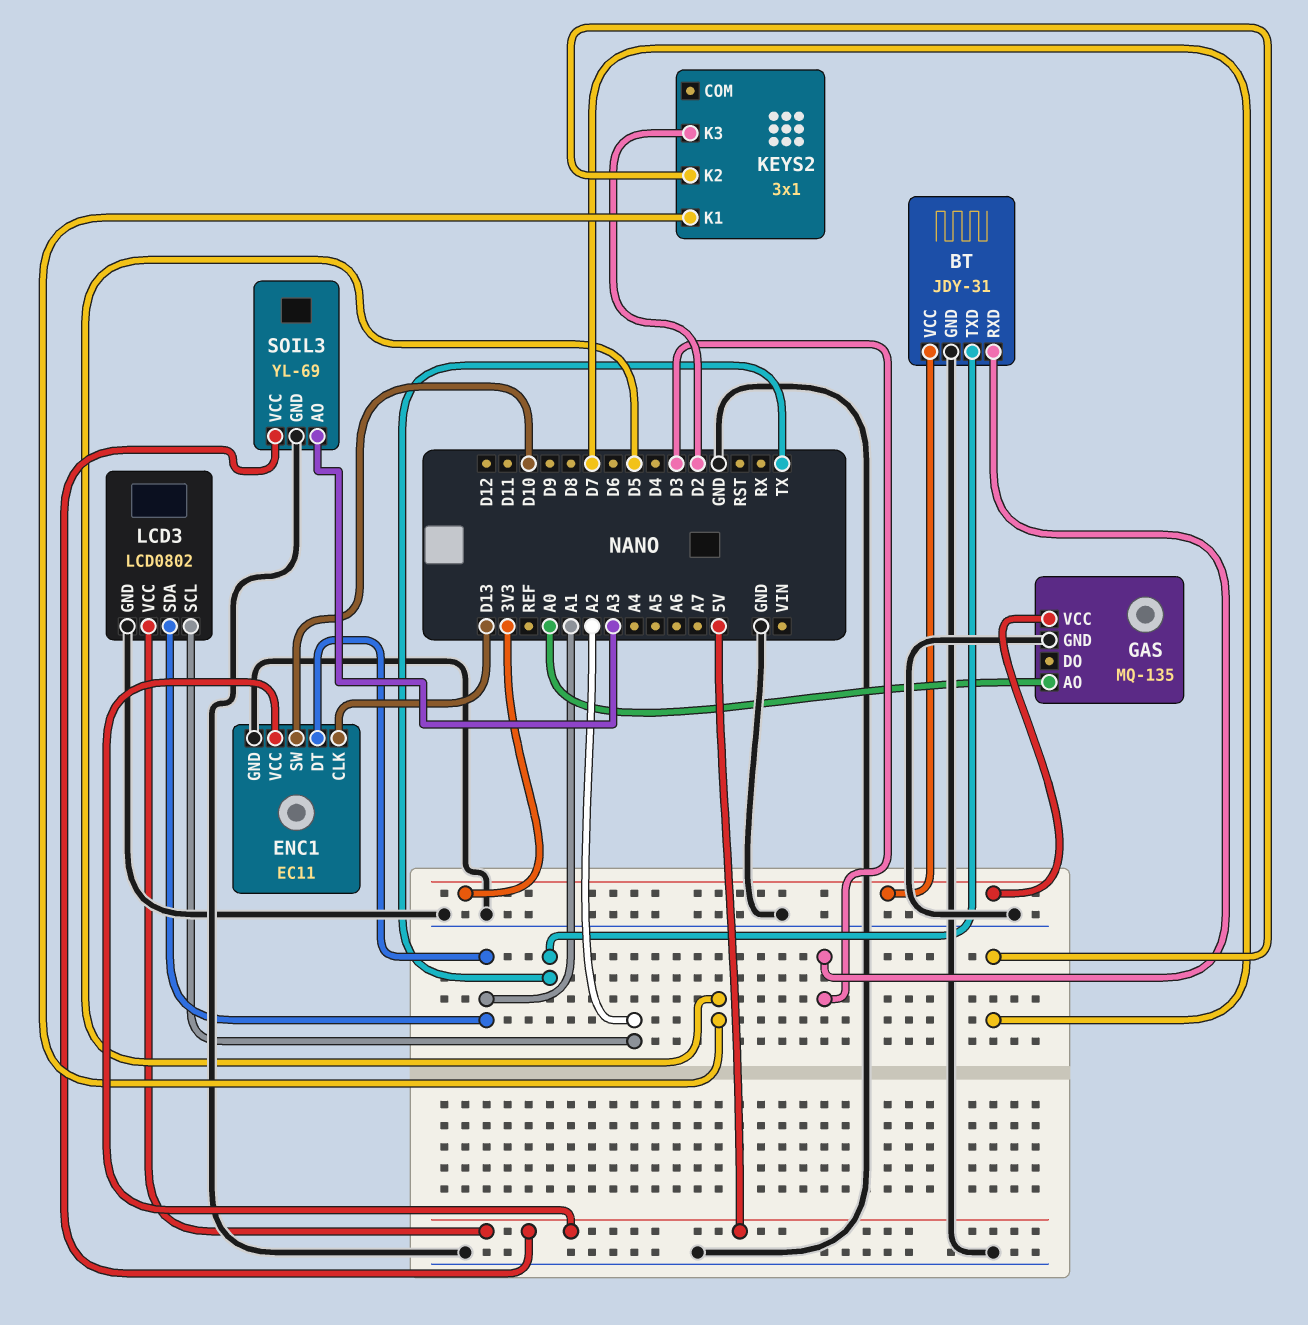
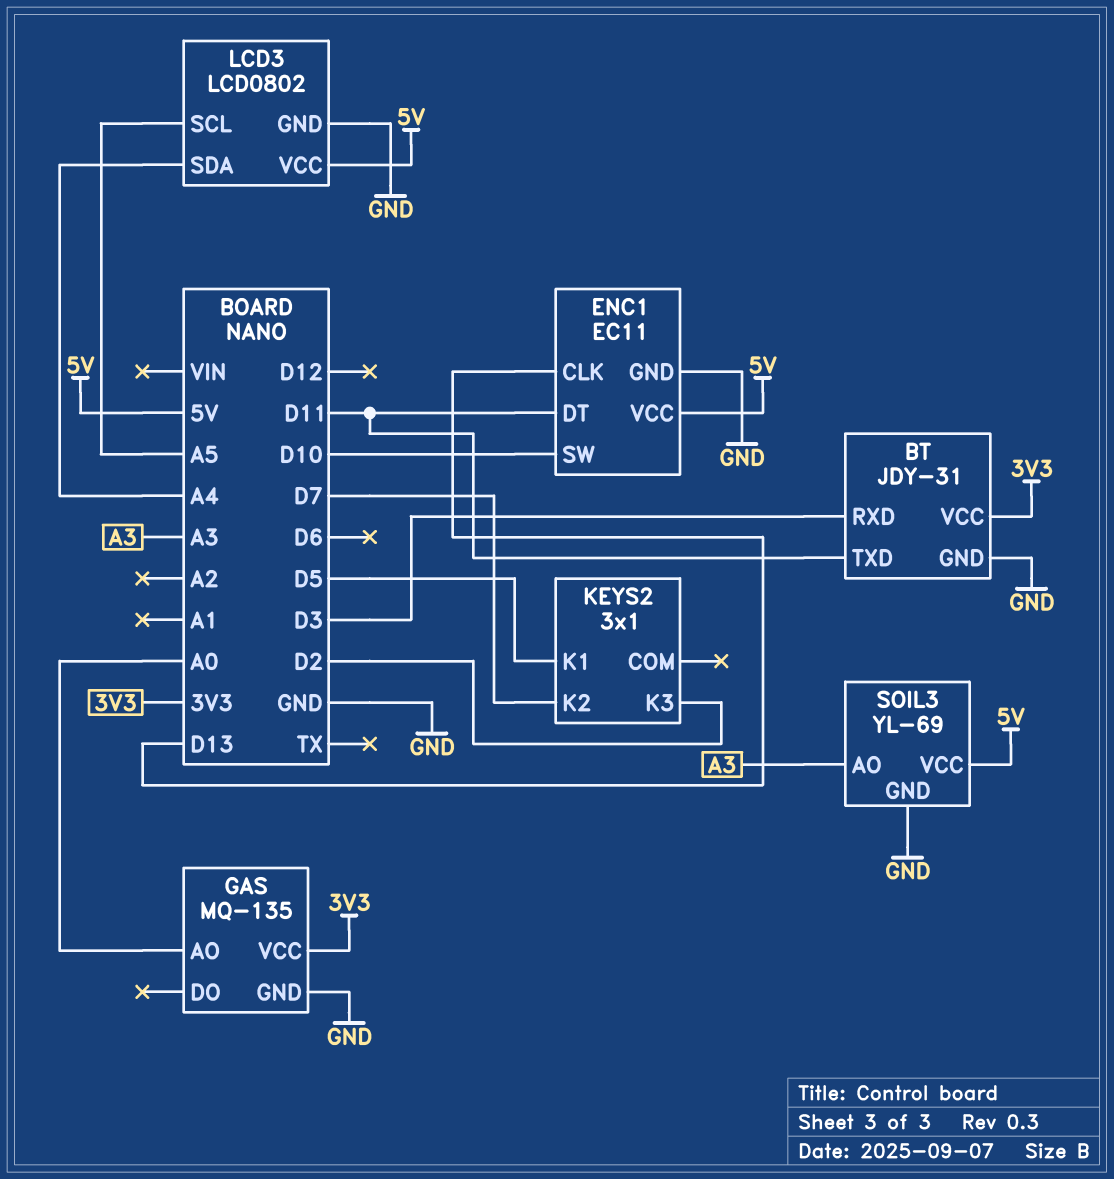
BT pin TXD: TX -> D11
ENC1 pin DT: A1 -> D11
LCD3 pin SCL: A2 -> A5
LCD3 pin SDA: A1 -> A4

